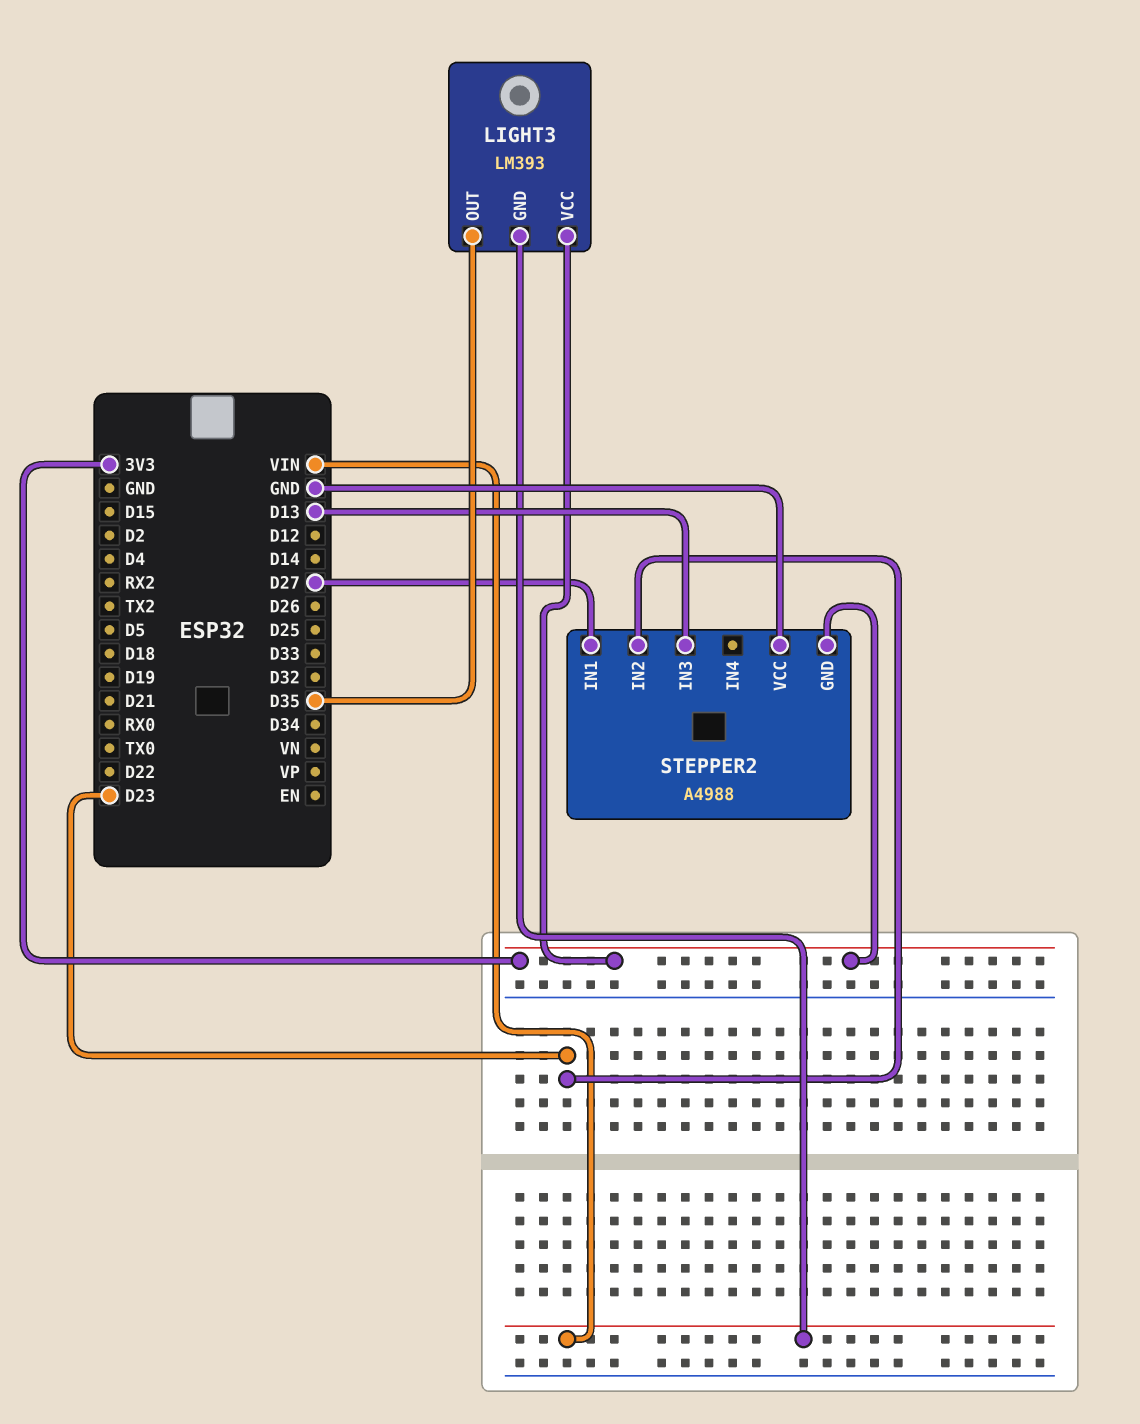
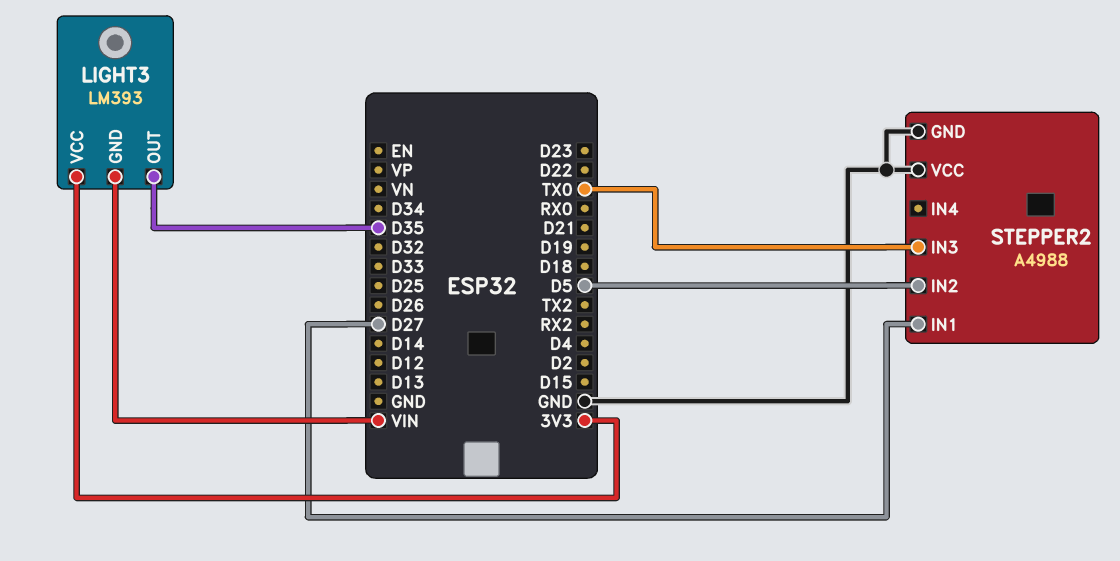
STEPPER2 pin GND: 3V3 -> GND
STEPPER2 pin IN2: D23 -> D5
STEPPER2 pin IN3: D13 -> TX0

